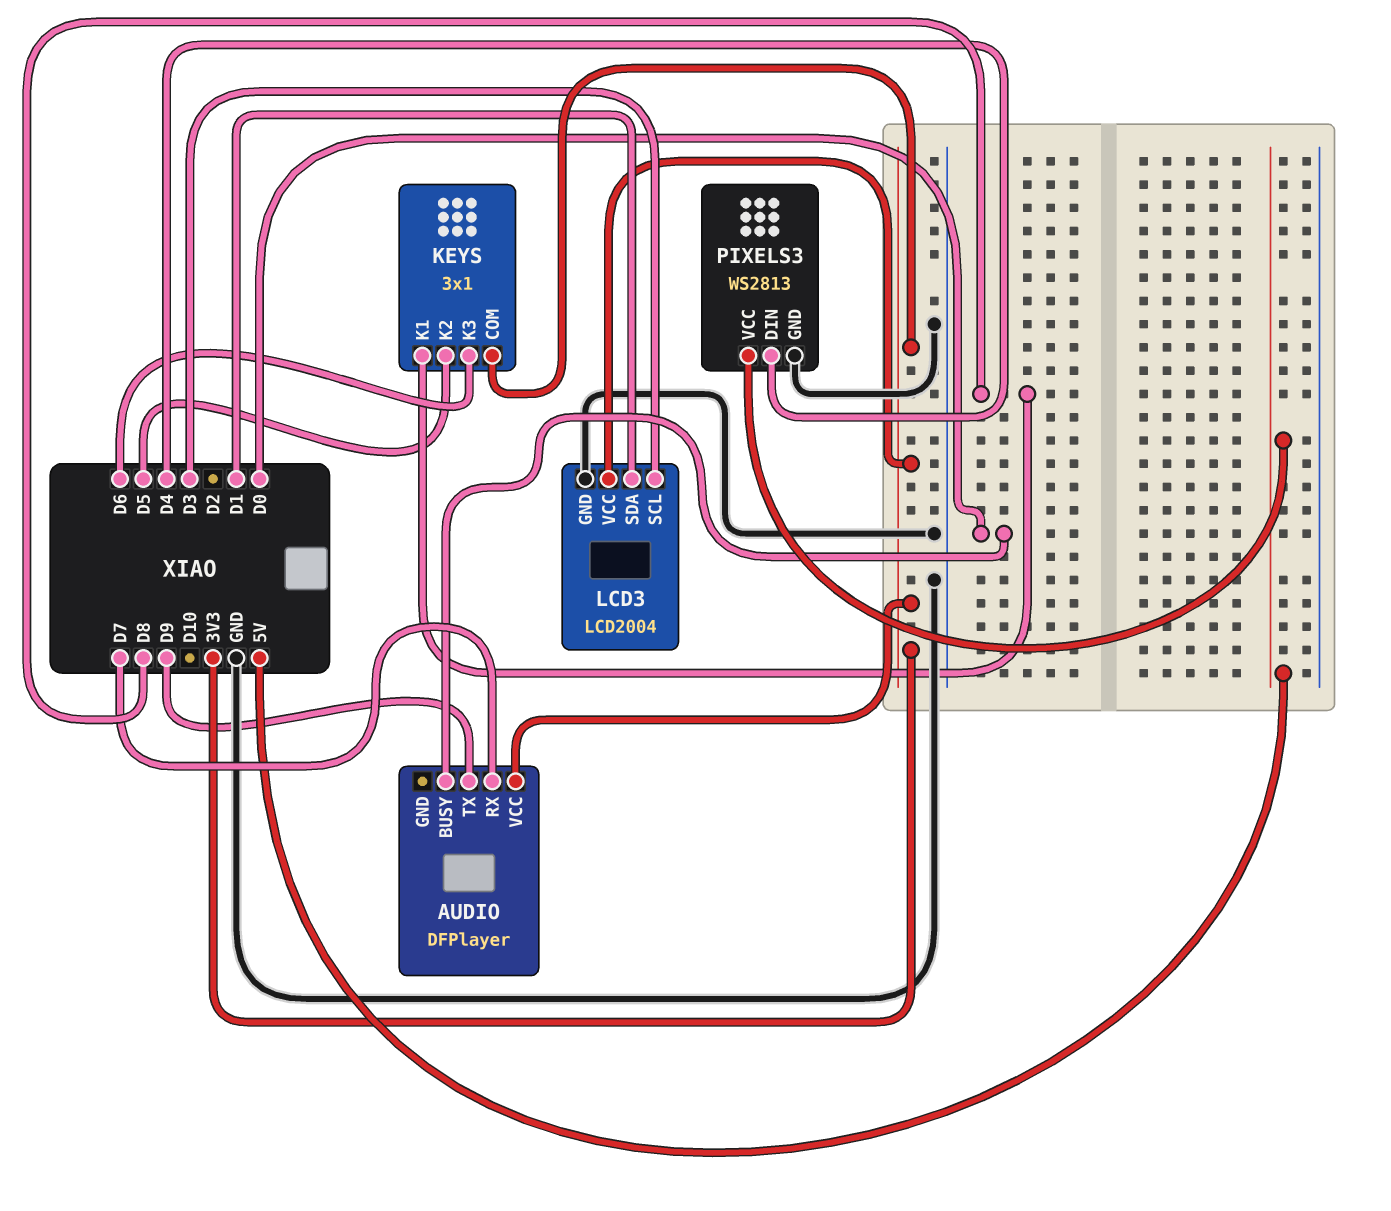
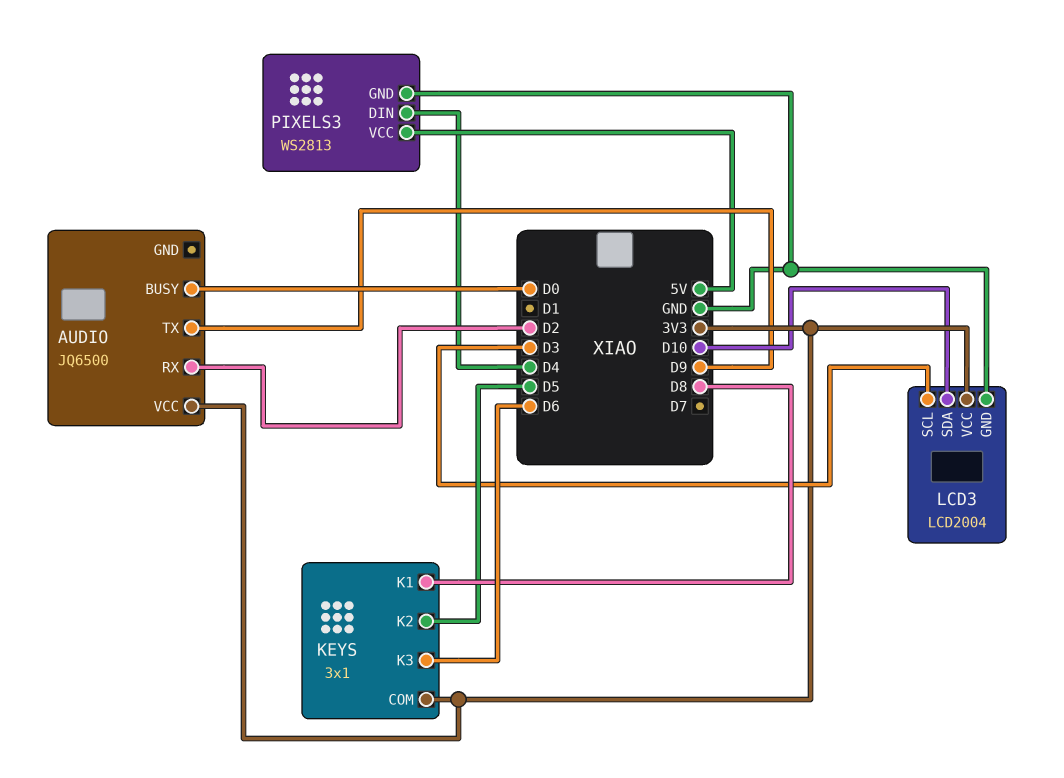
AUDIO: DFPlayer -> JQ6500
AUDIO pin RX: D7 -> D2
LCD3 pin SDA: D1 -> D10

